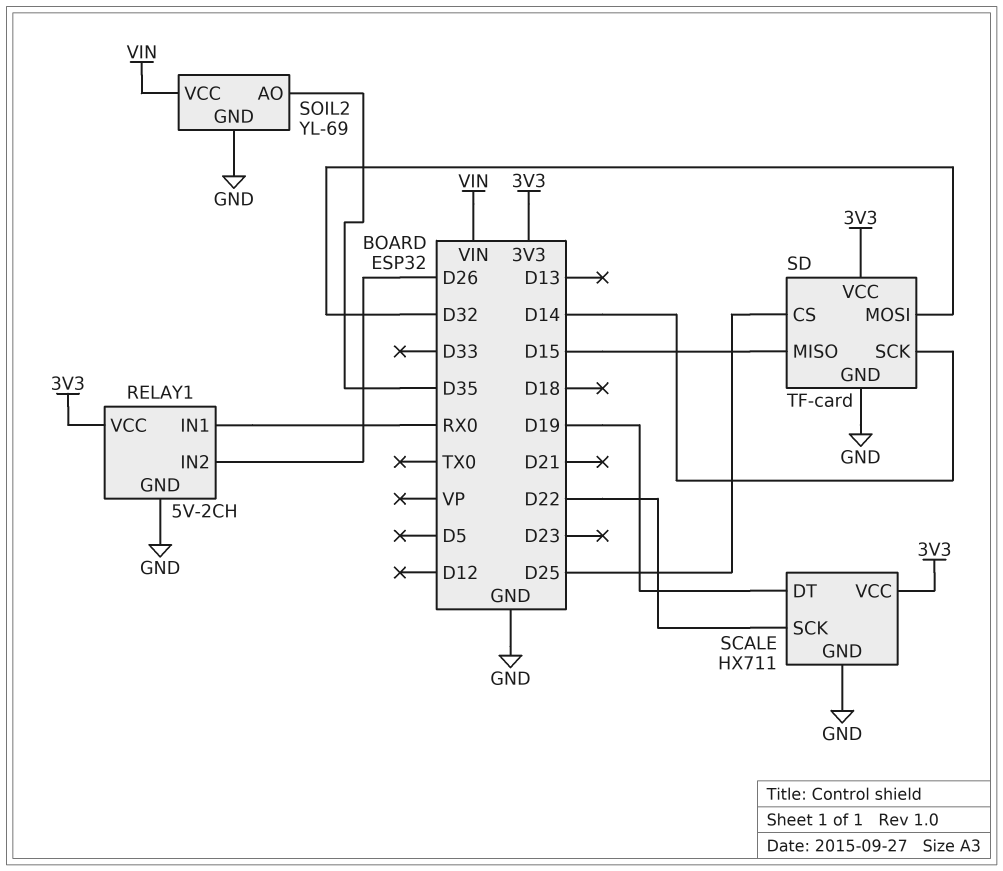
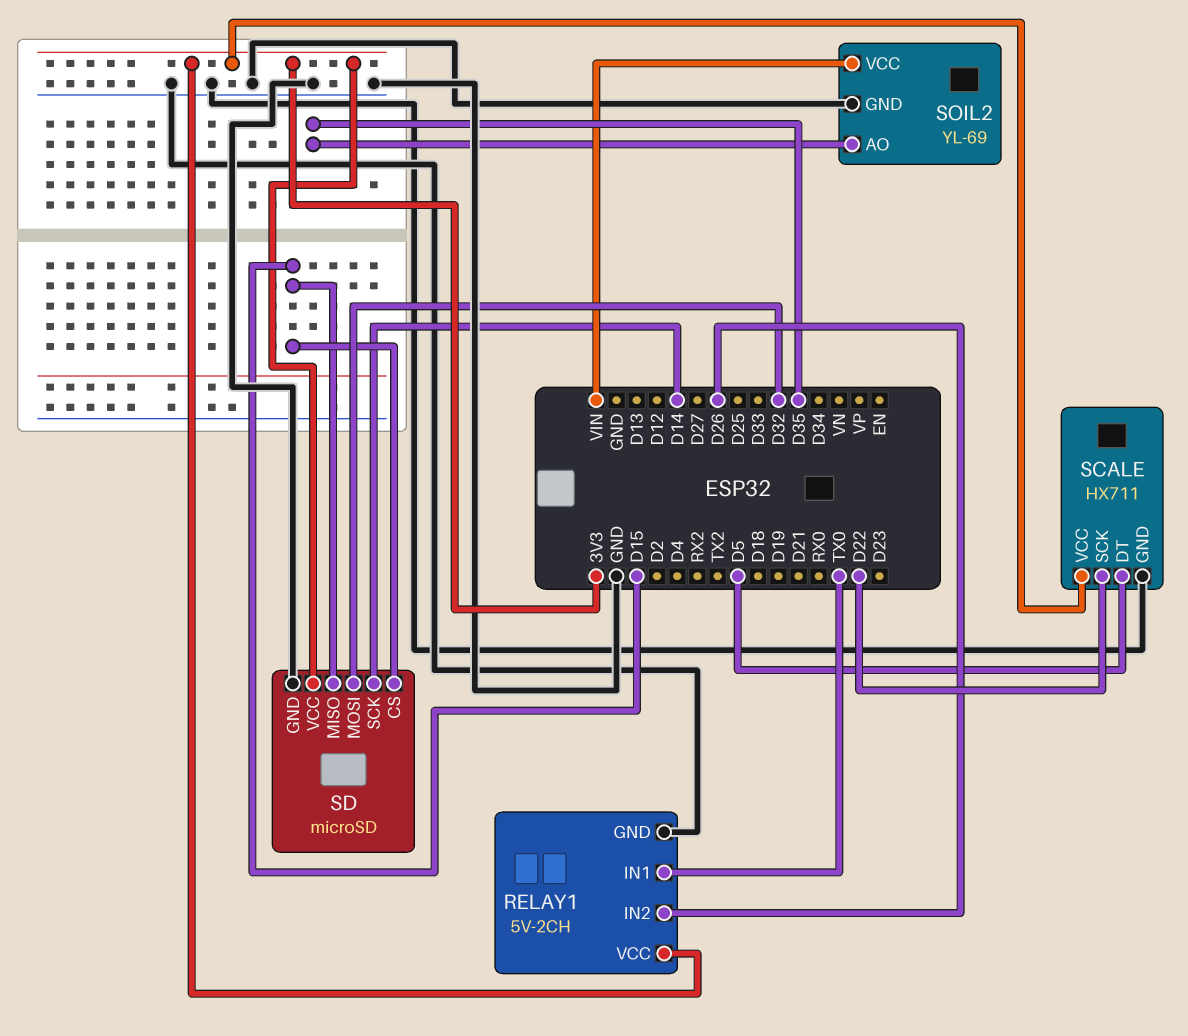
RELAY1 pin IN1: RX0 -> TX0
SCALE pin DT: D19 -> D5
SD: TF-card -> microSD
SD pin CS: D25 -> D15

